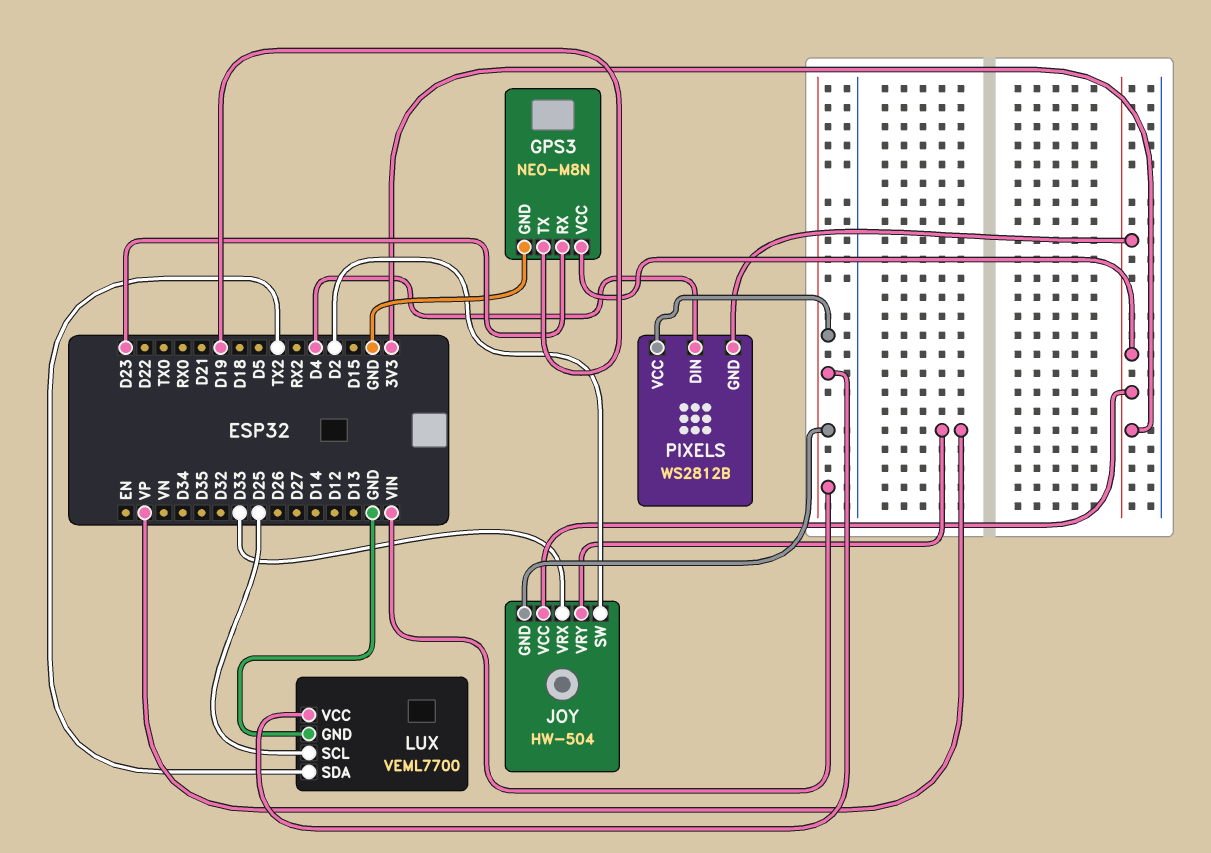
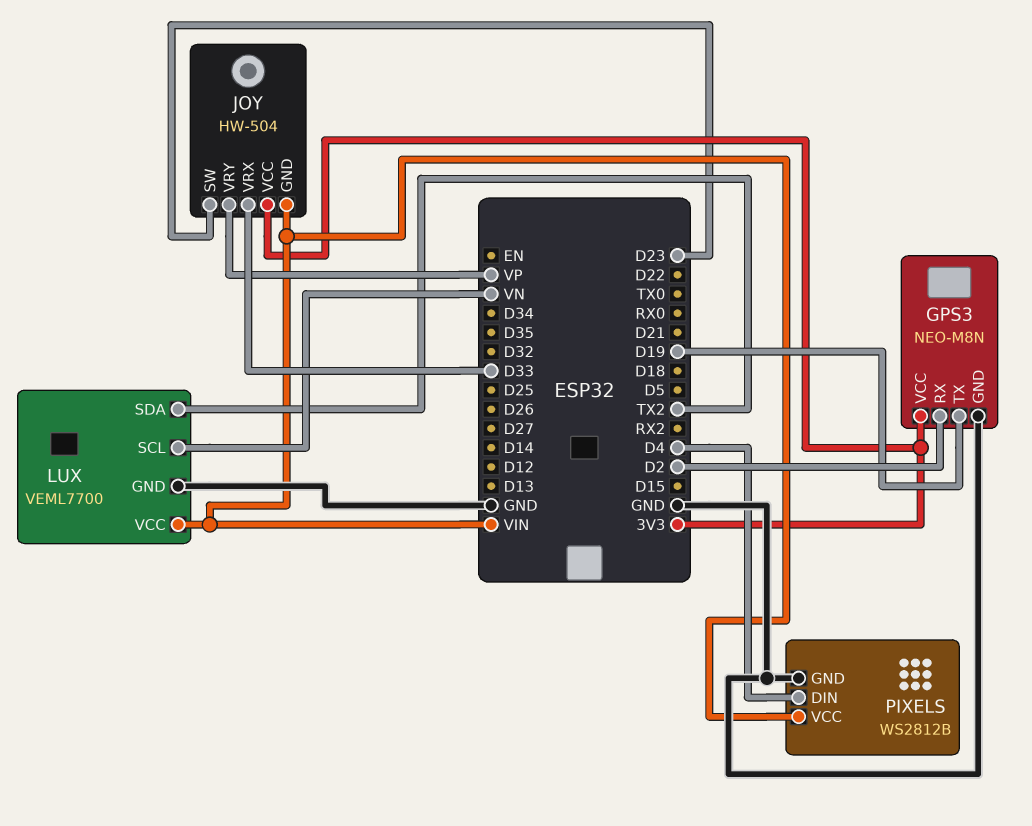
GPS3 pin RX: D23 -> D2
JOY pin SW: D2 -> D23
LUX pin SCL: D25 -> VN
PIXELS pin GND: 3V3 -> GND

